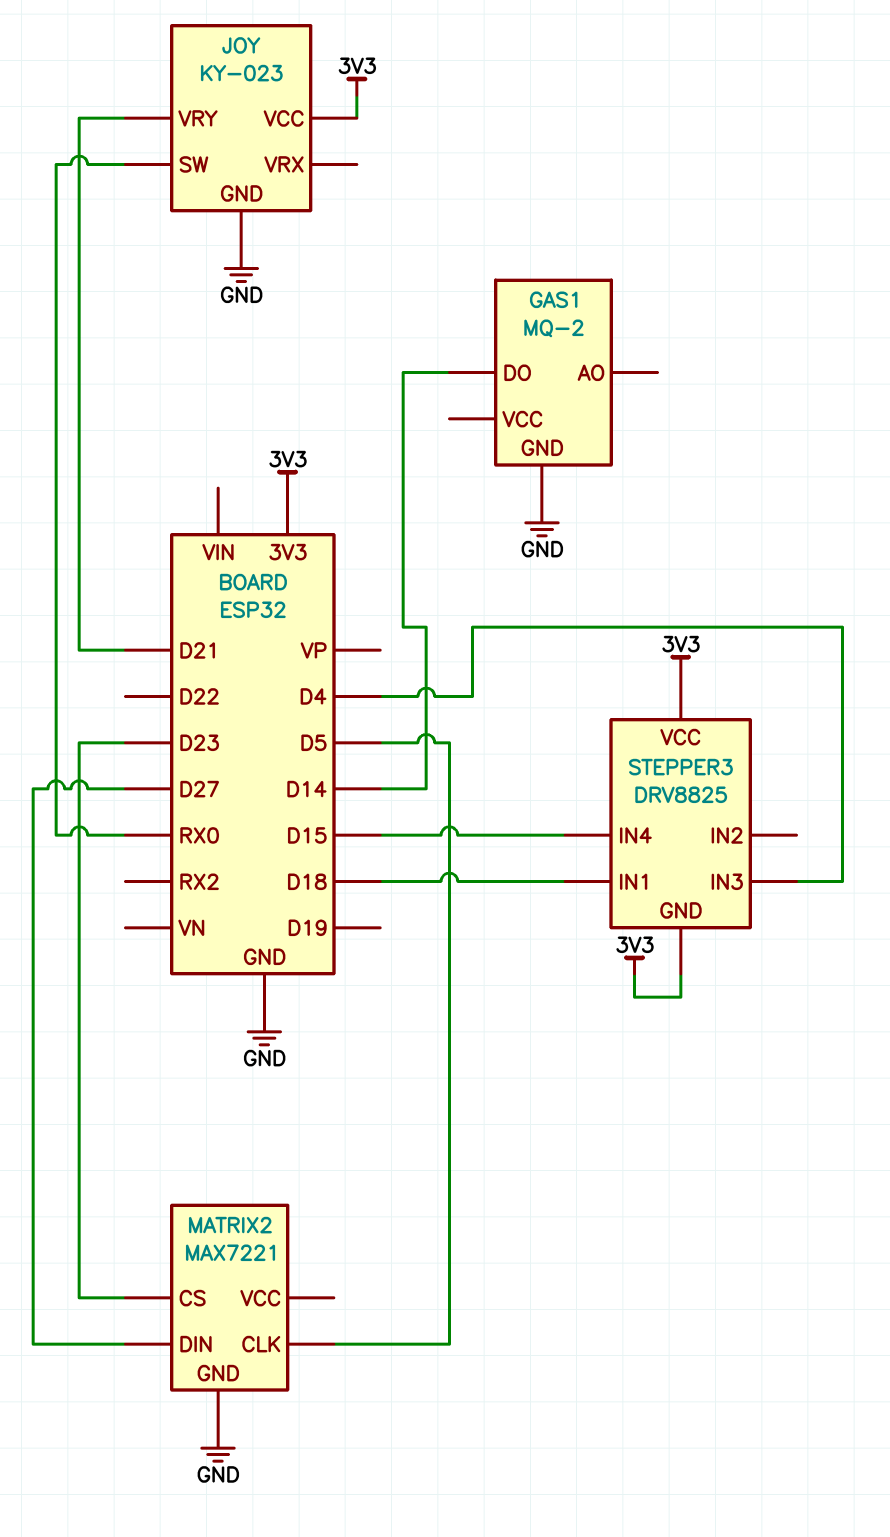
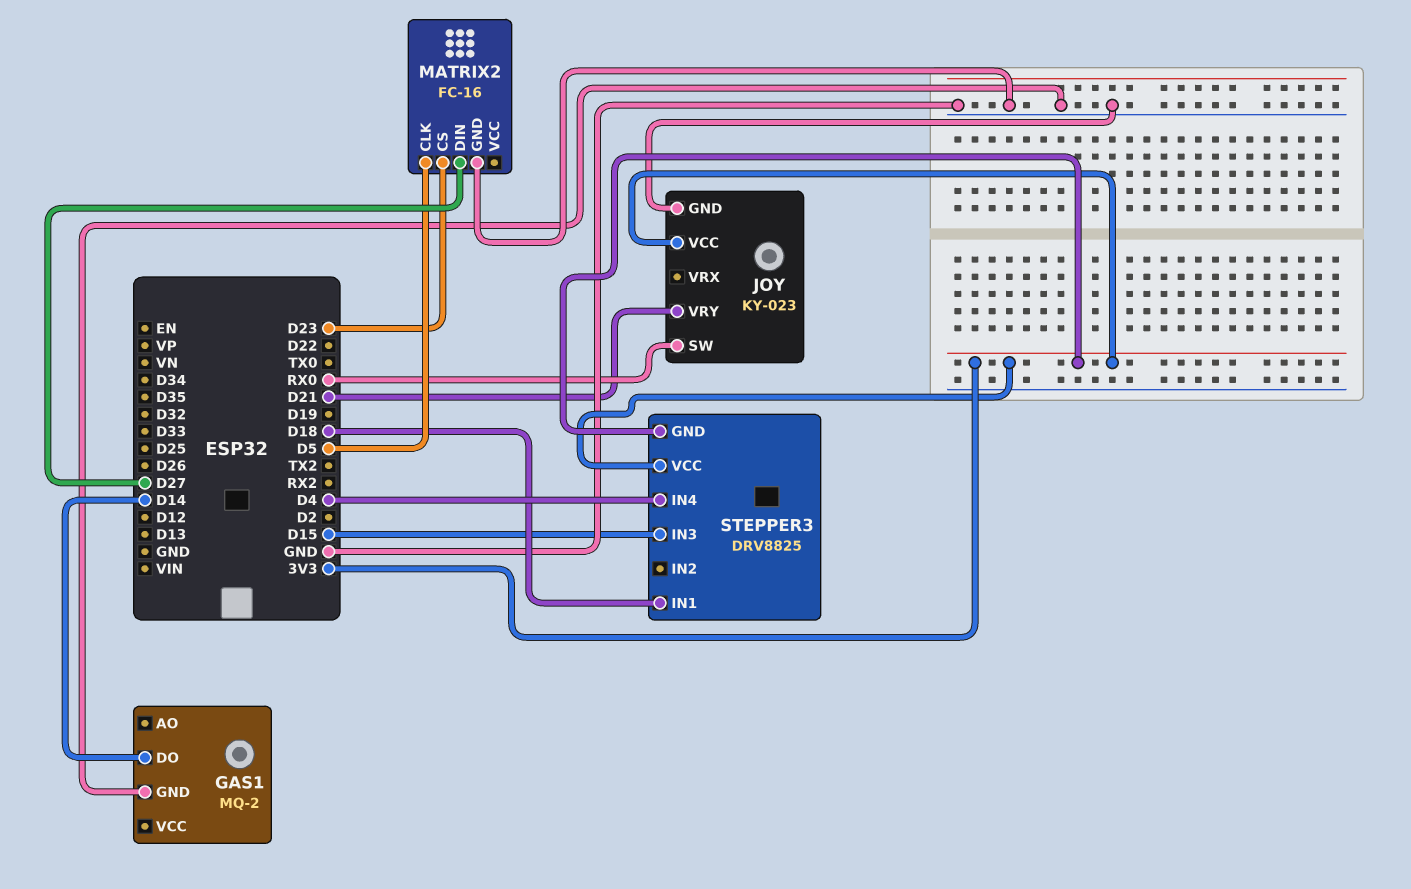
MATRIX2: MAX7221 -> FC-16
STEPPER3 pin IN3: D4 -> D15
STEPPER3 pin IN4: D15 -> D4

